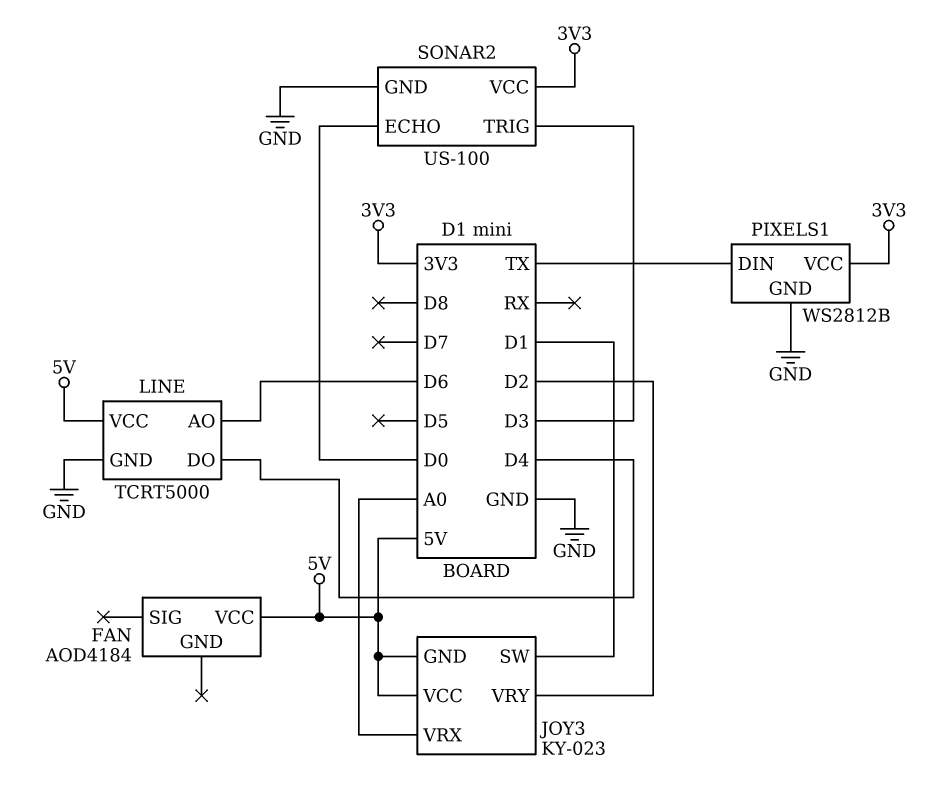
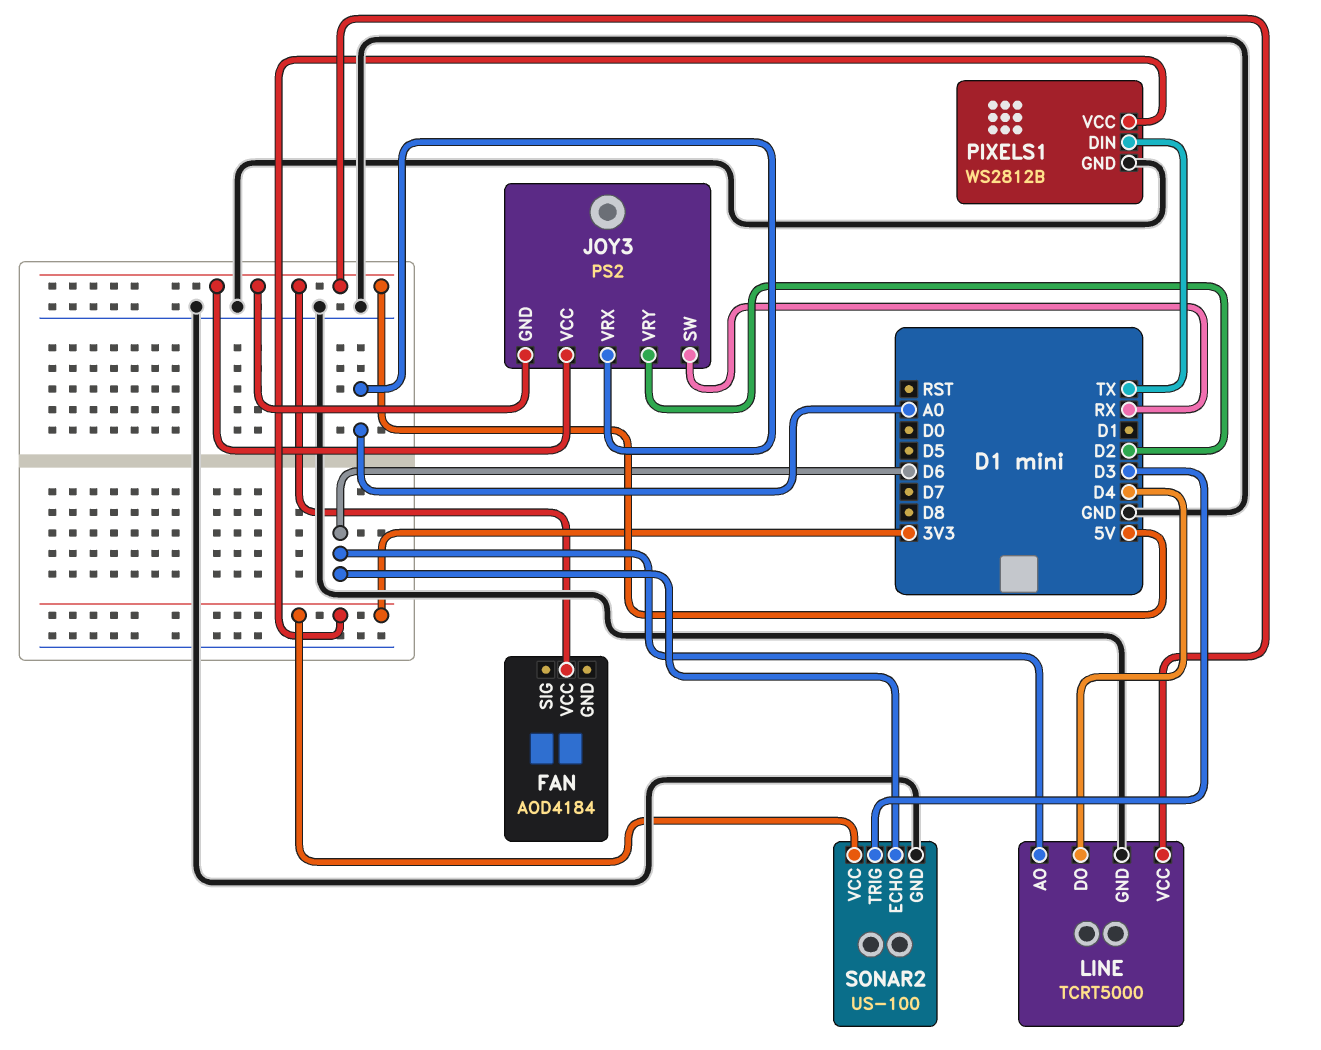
JOY3: KY-023 -> PS2
JOY3 pin SW: D1 -> RX
SONAR2 pin ECHO: D0 -> D6

